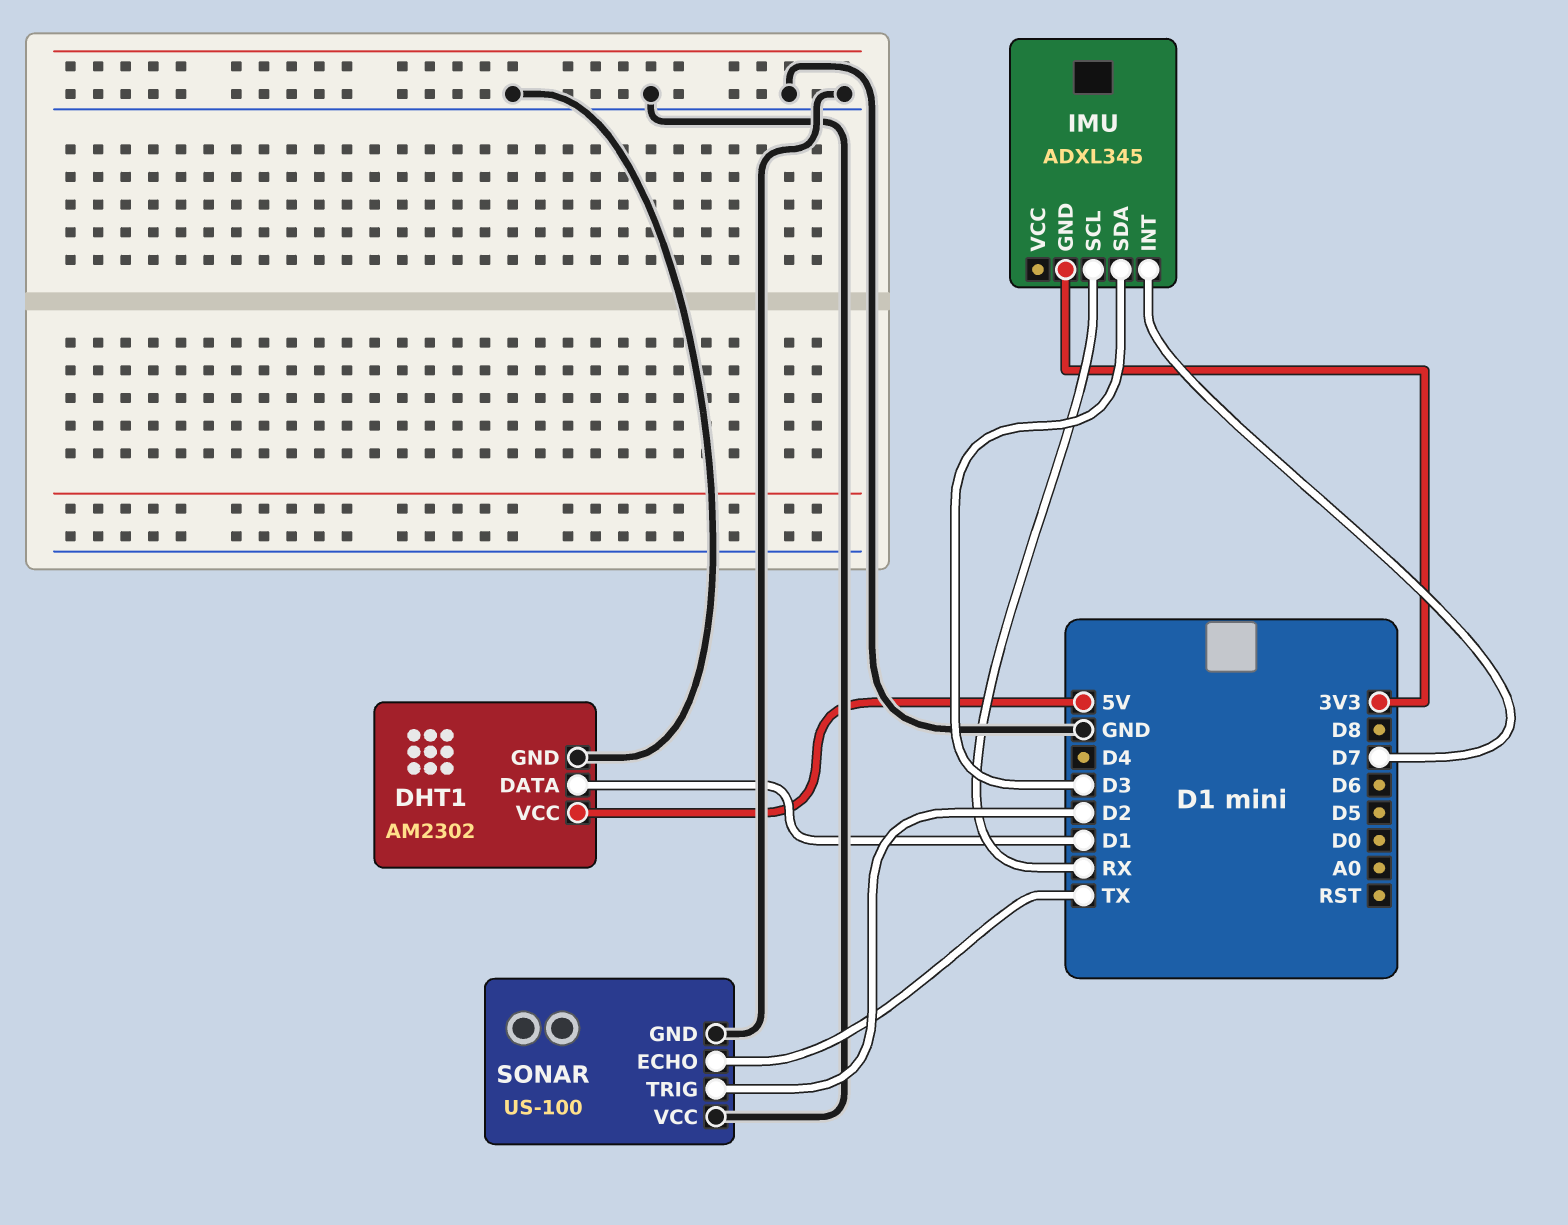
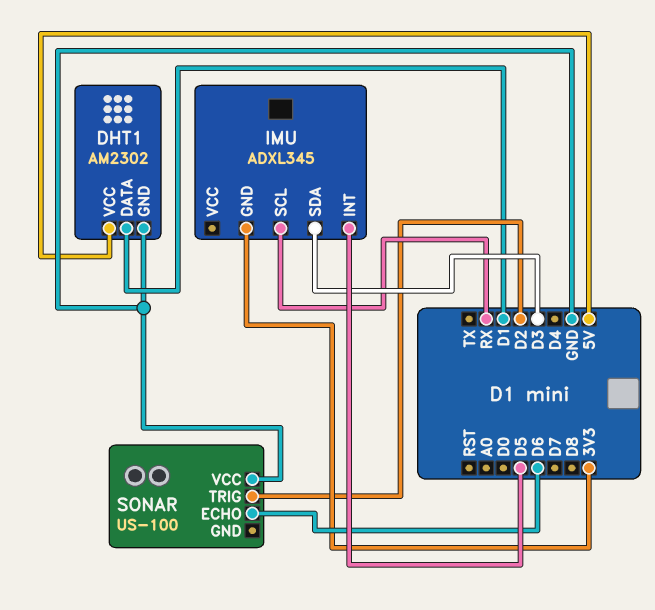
IMU pin INT: D7 -> D5
SONAR pin ECHO: TX -> D6
SONAR pin GND: GND -> none

